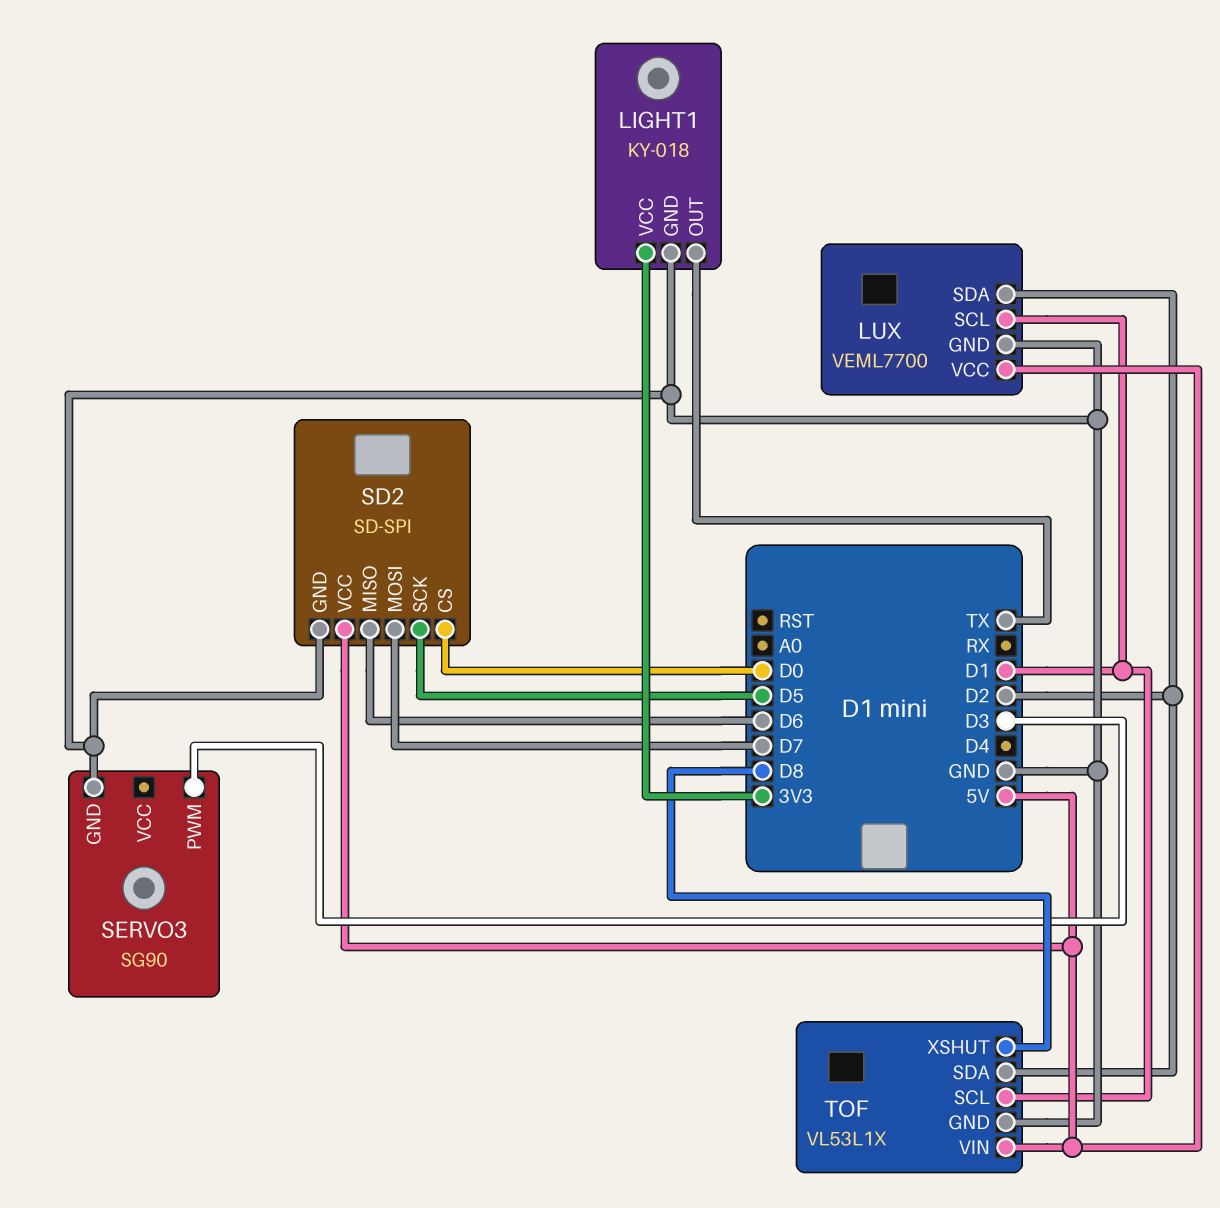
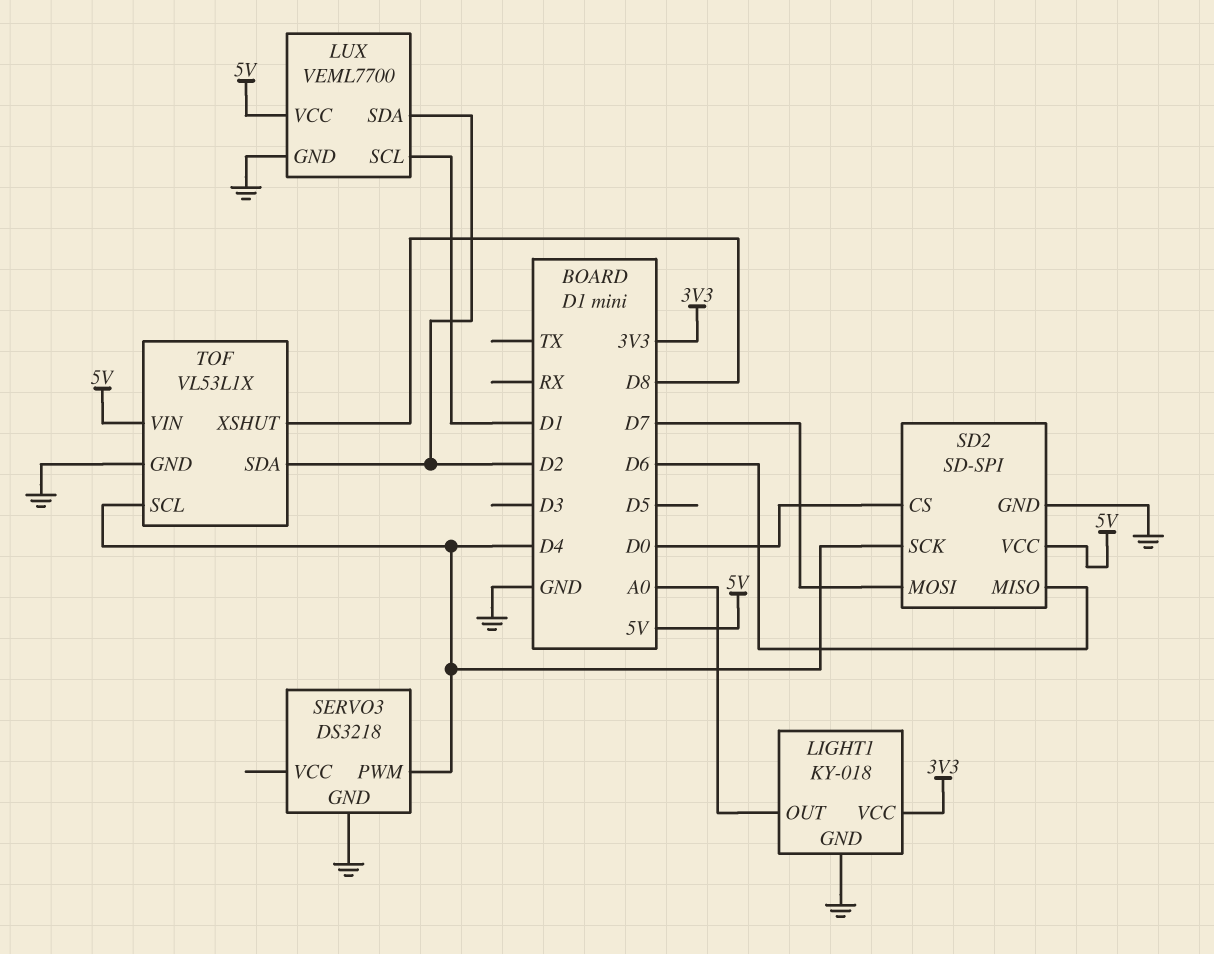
LIGHT1 pin OUT: TX -> A0
SD2 pin SCK: D5 -> D4
SERVO3: SG90 -> DS3218
SERVO3 pin PWM: D3 -> D4
TOF pin SCL: D1 -> D4

